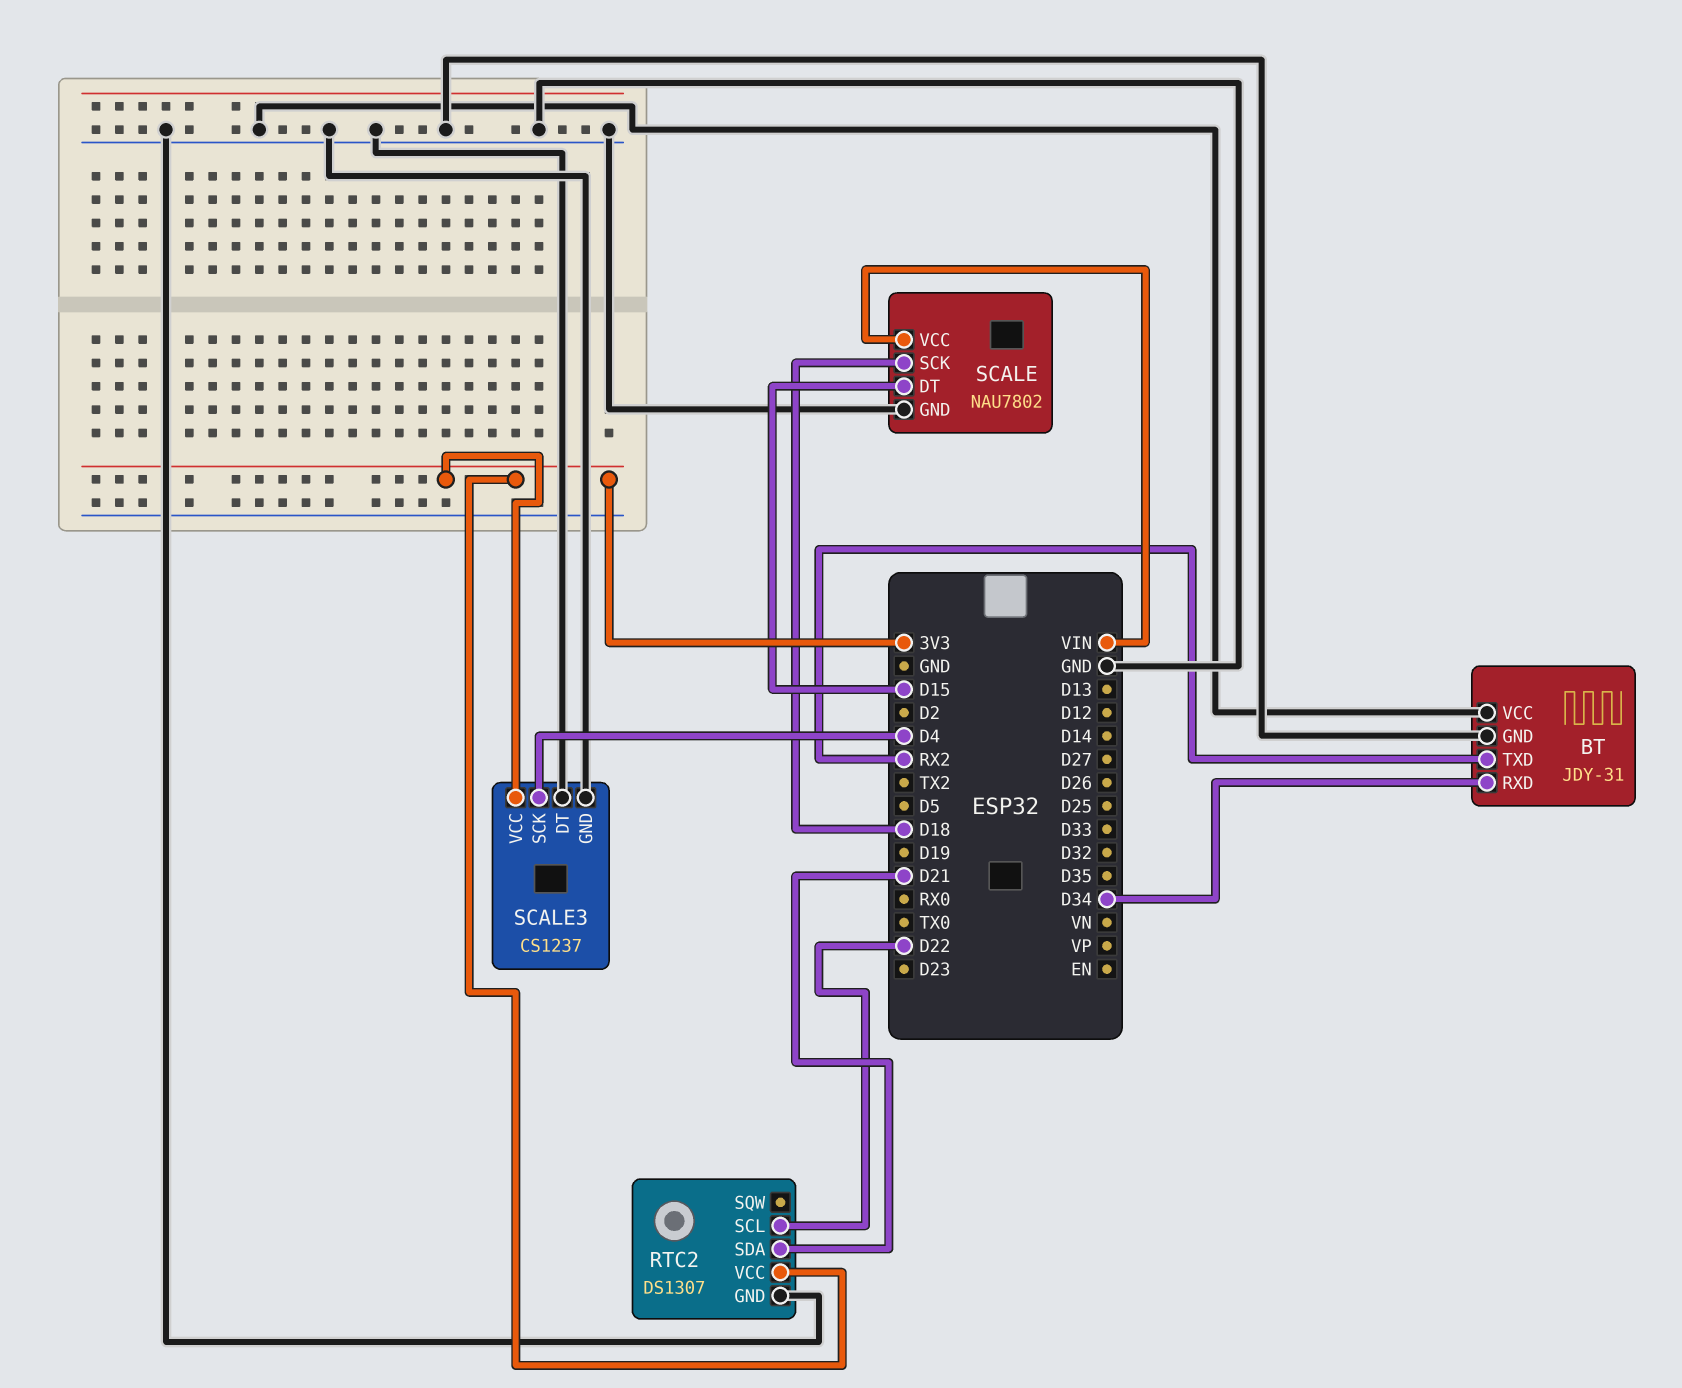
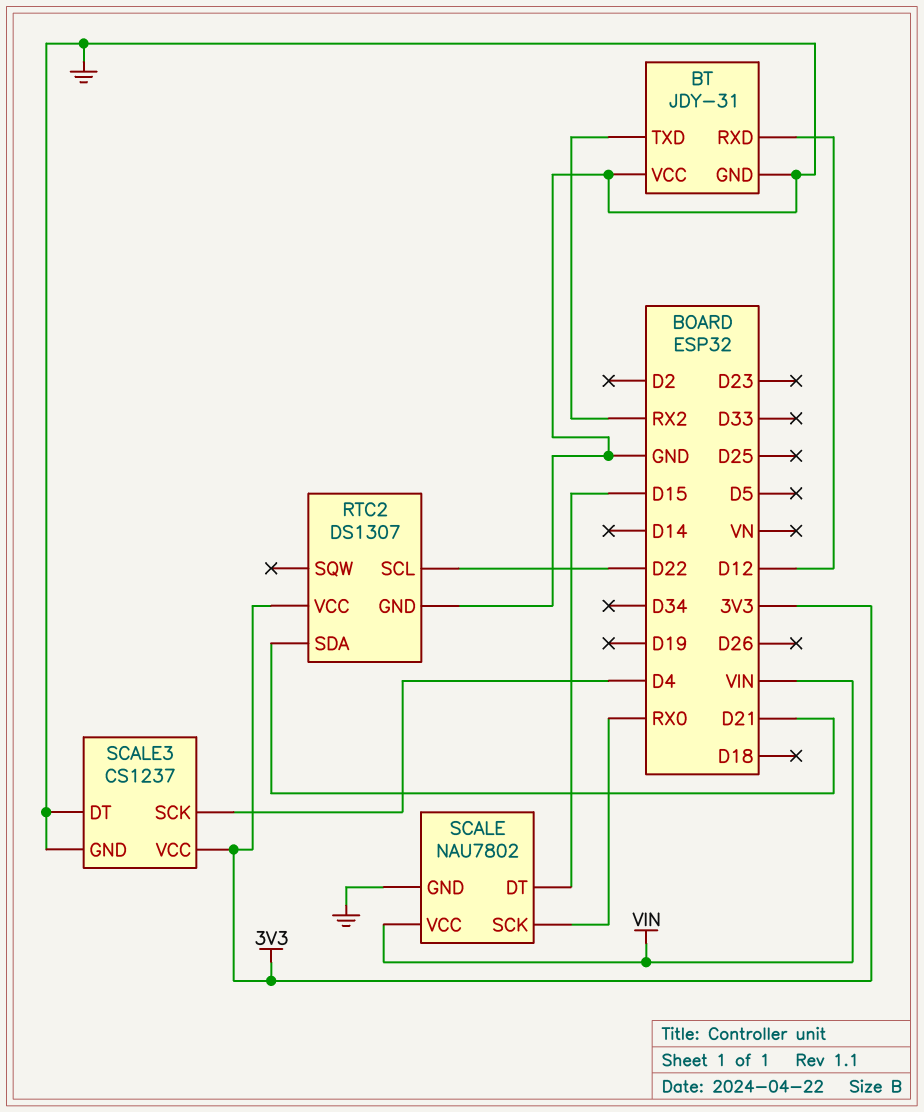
BT pin RXD: D34 -> D12
SCALE pin SCK: D18 -> RX0

